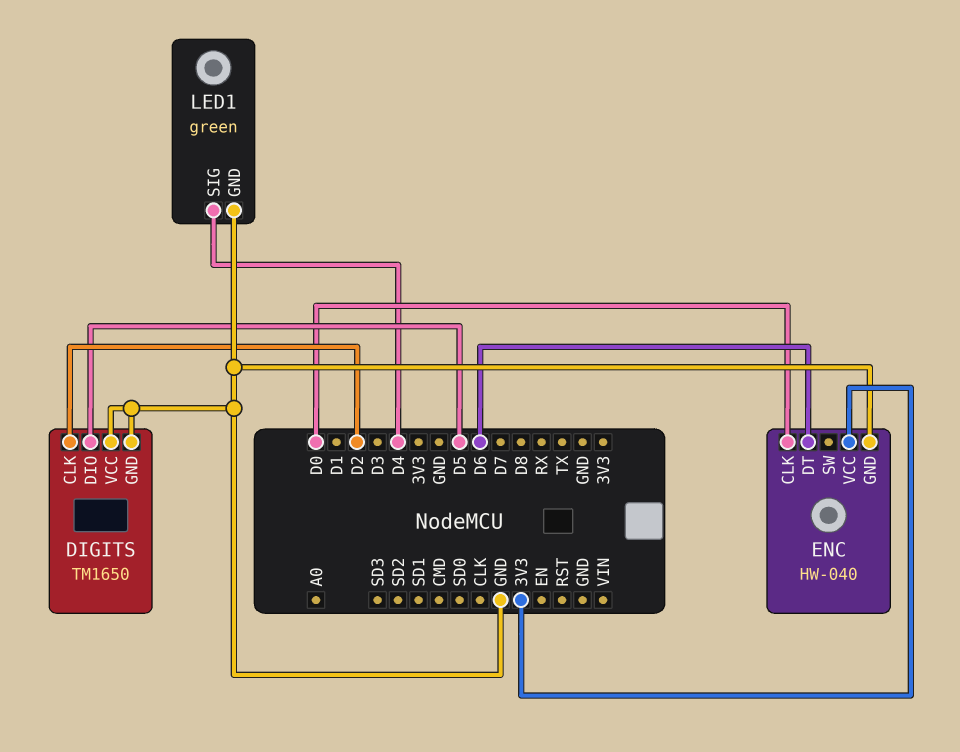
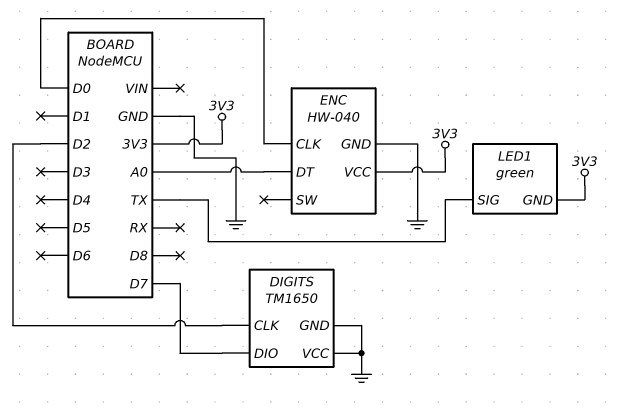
DIGITS pin DIO: D5 -> D7
ENC pin DT: D6 -> A0
LED1 pin GND: GND -> 3V3
LED1 pin SIG: D4 -> TX

